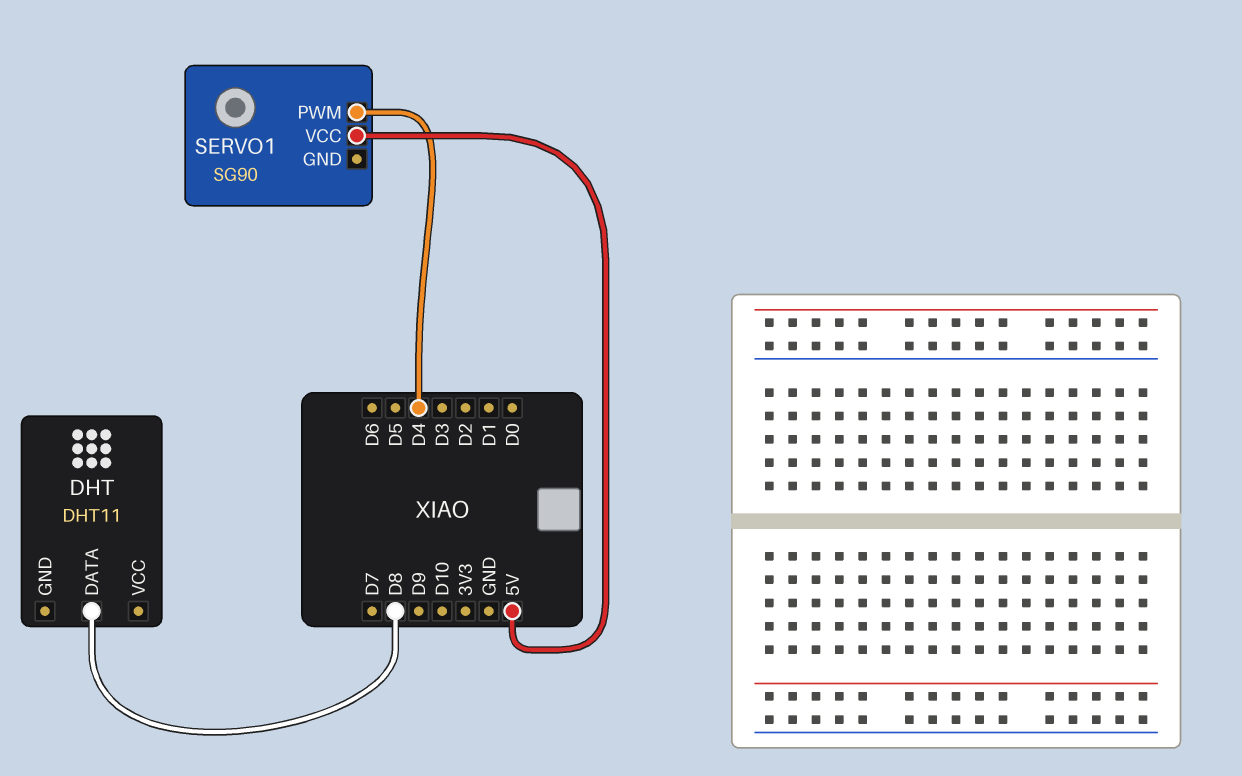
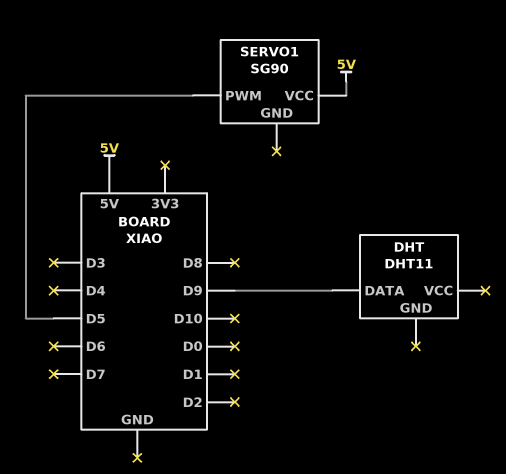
DHT pin DATA: D8 -> D9
SERVO1 pin PWM: D4 -> D5

